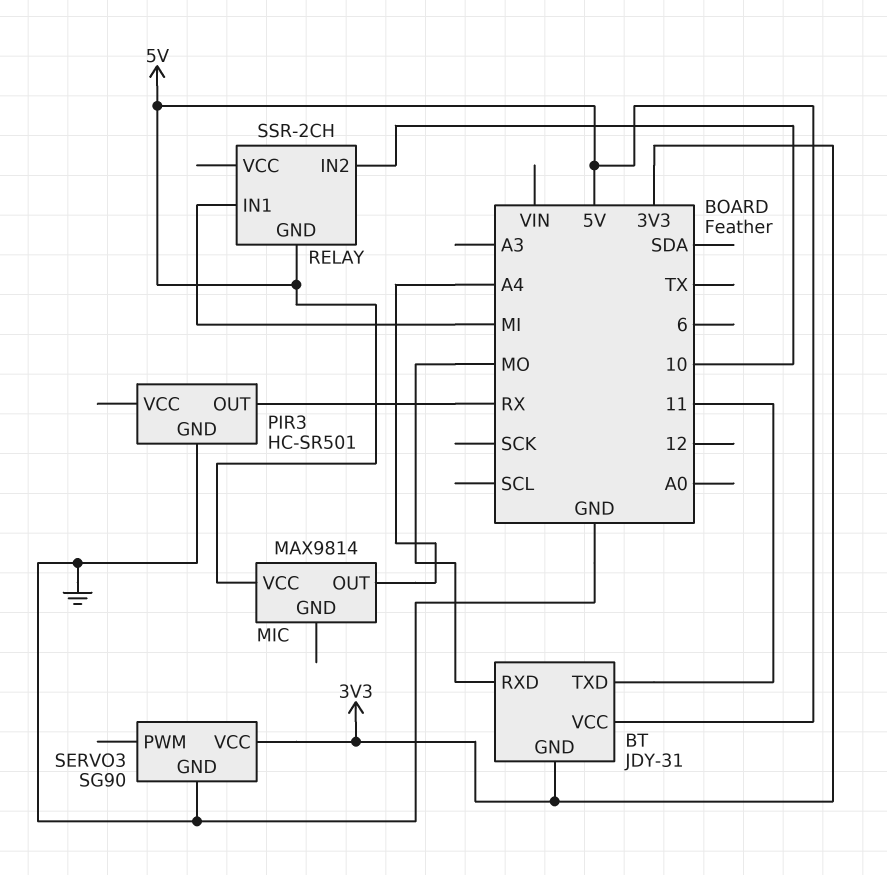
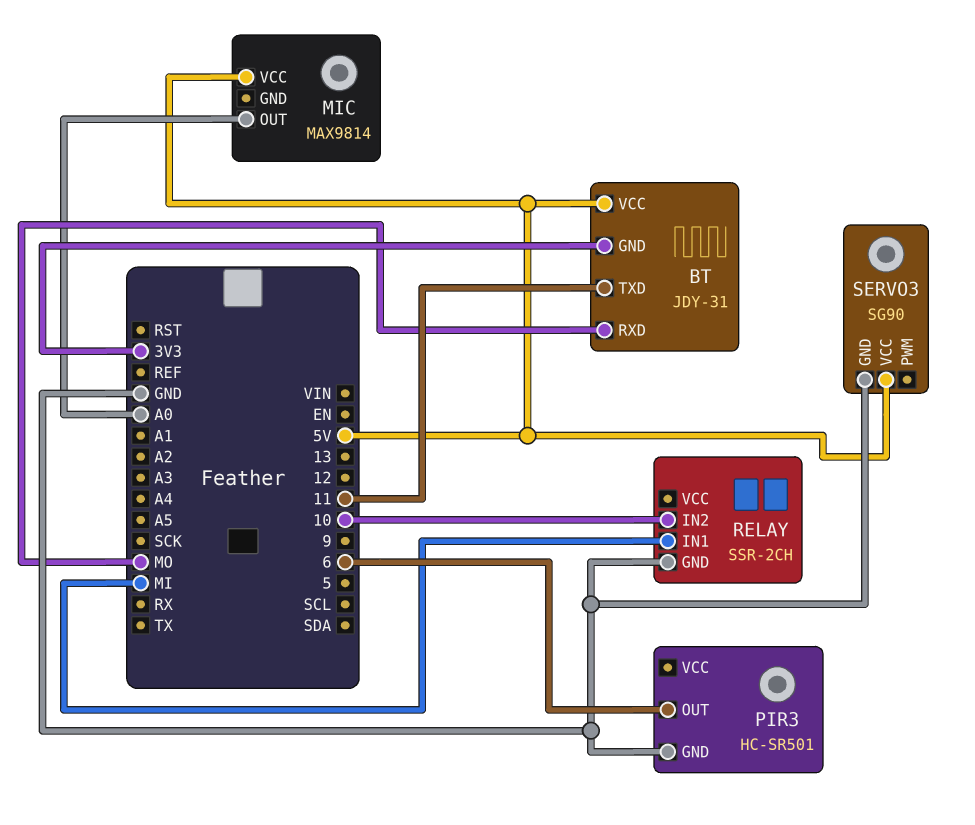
MIC pin OUT: A4 -> A0
PIR3 pin OUT: RX -> 6
RELAY pin GND: 5V -> GND
SERVO3 pin VCC: 3V3 -> 5V

